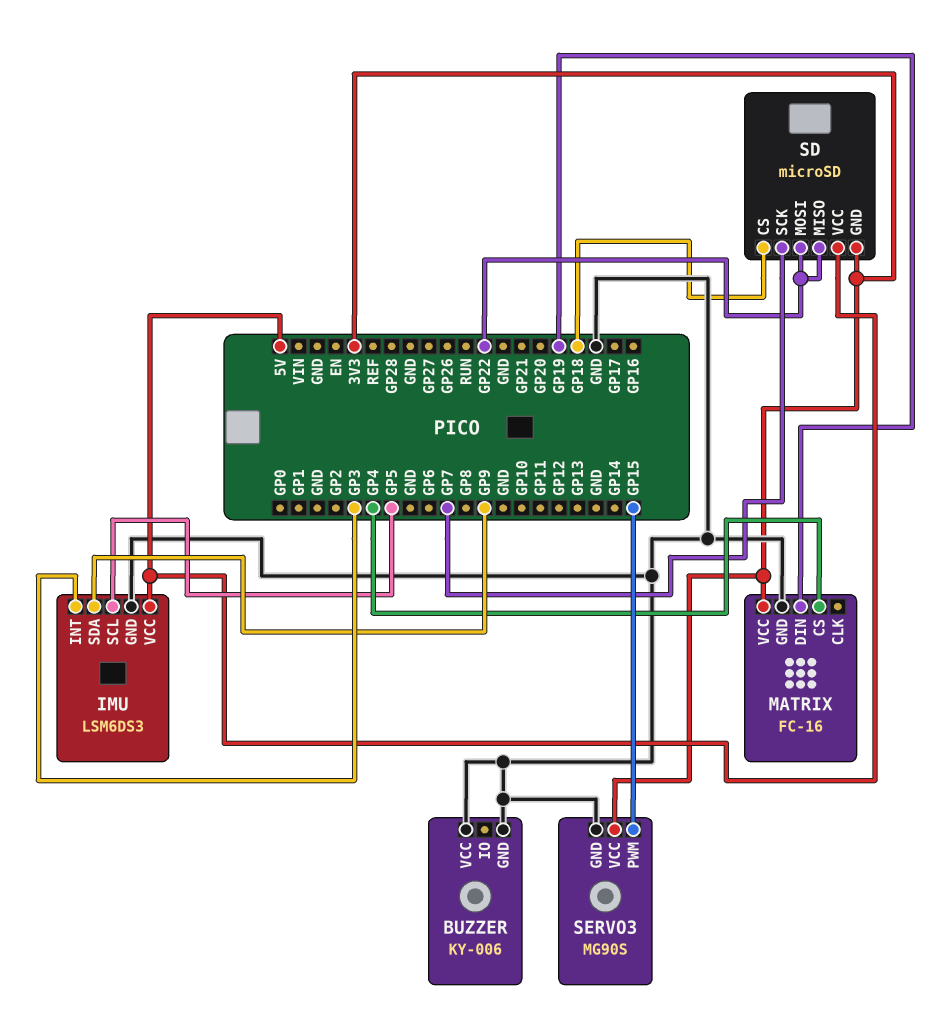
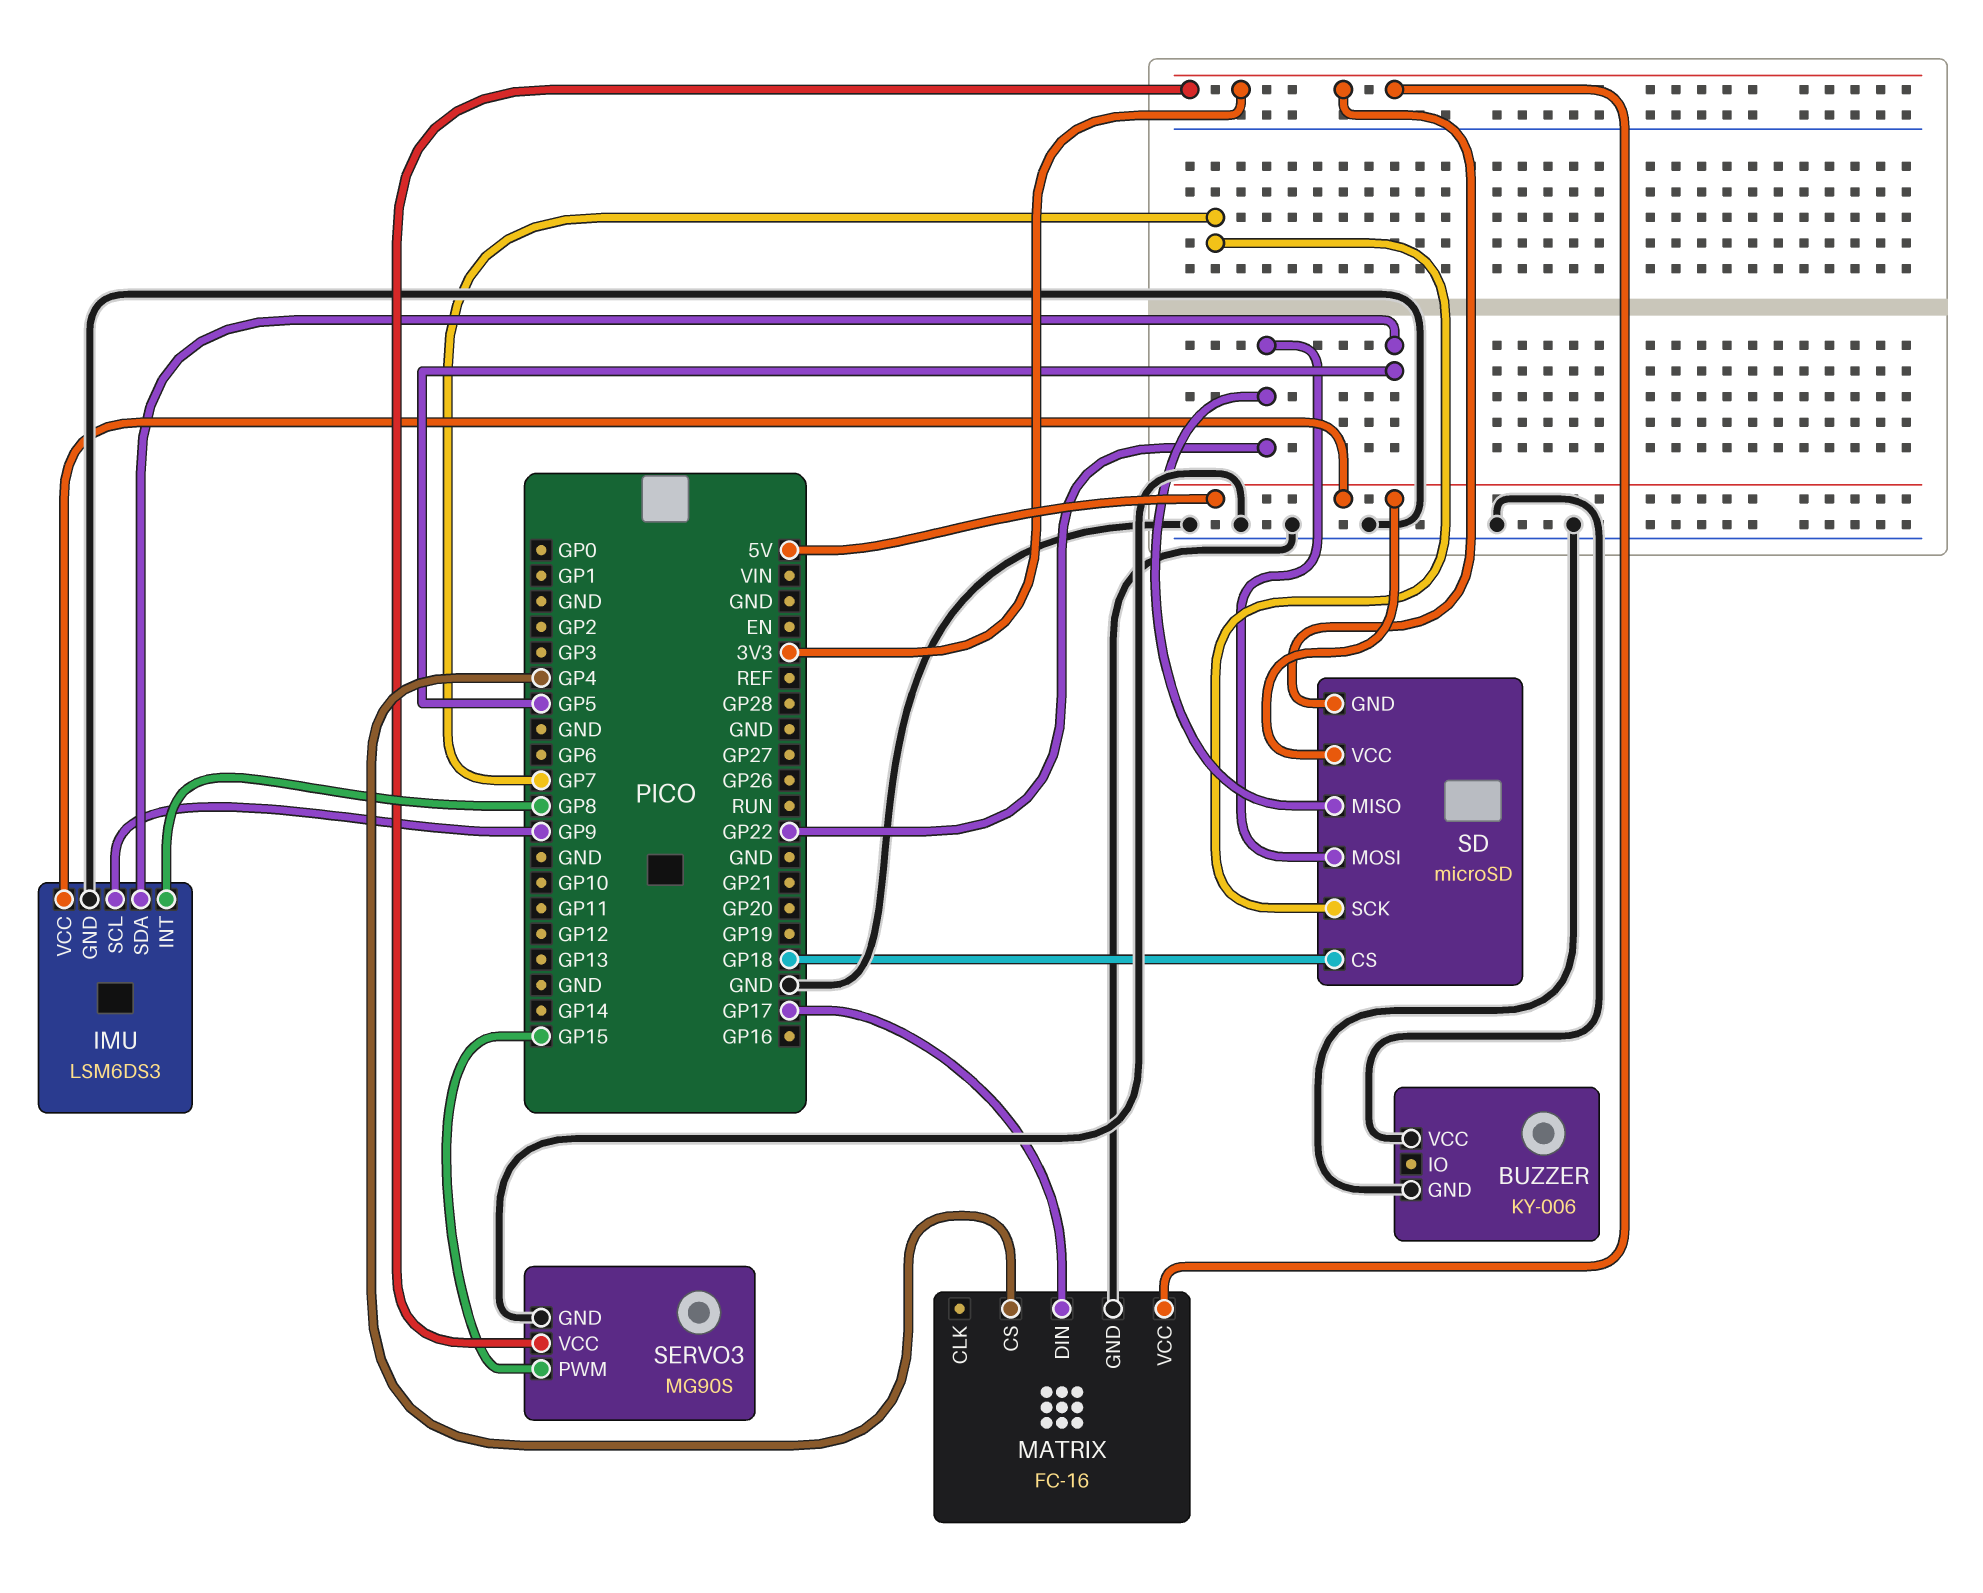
IMU pin INT: GP3 -> GP8
IMU pin SCL: GP5 -> GP9
IMU pin SDA: GP9 -> GP5
MATRIX pin DIN: GP19 -> GP17

